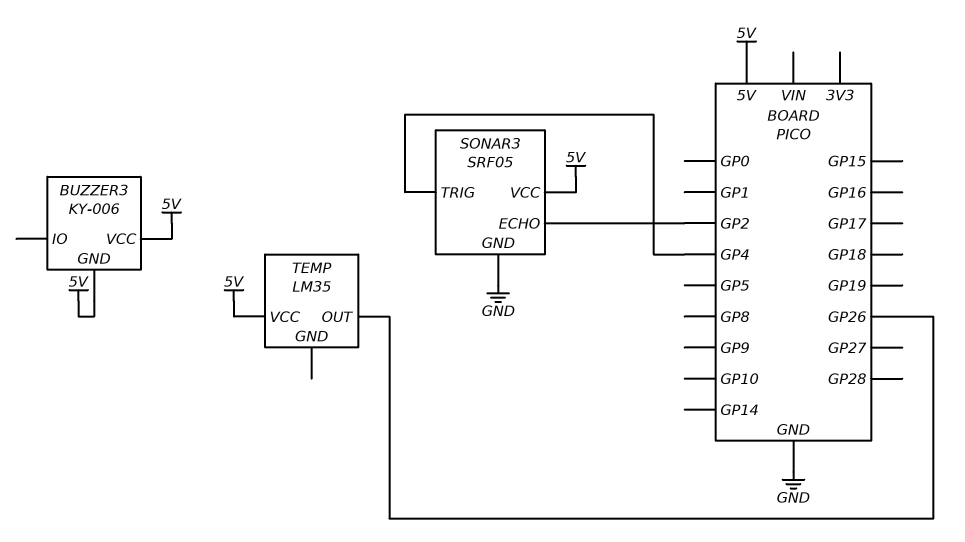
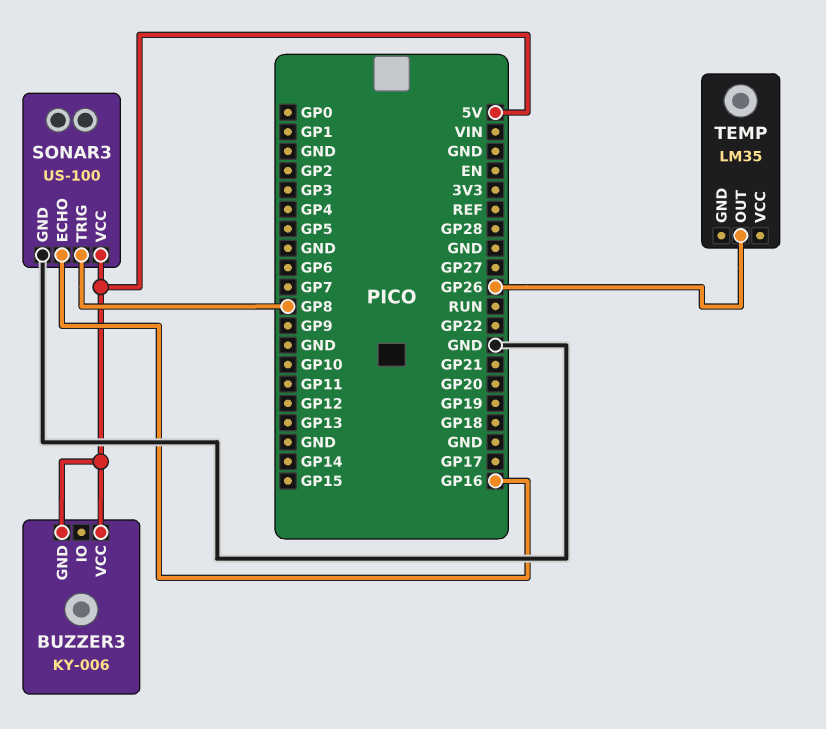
SONAR3: SRF05 -> US-100
SONAR3 pin ECHO: GP2 -> GP16
SONAR3 pin TRIG: GP4 -> GP8
TEMP pin VCC: 5V -> none

